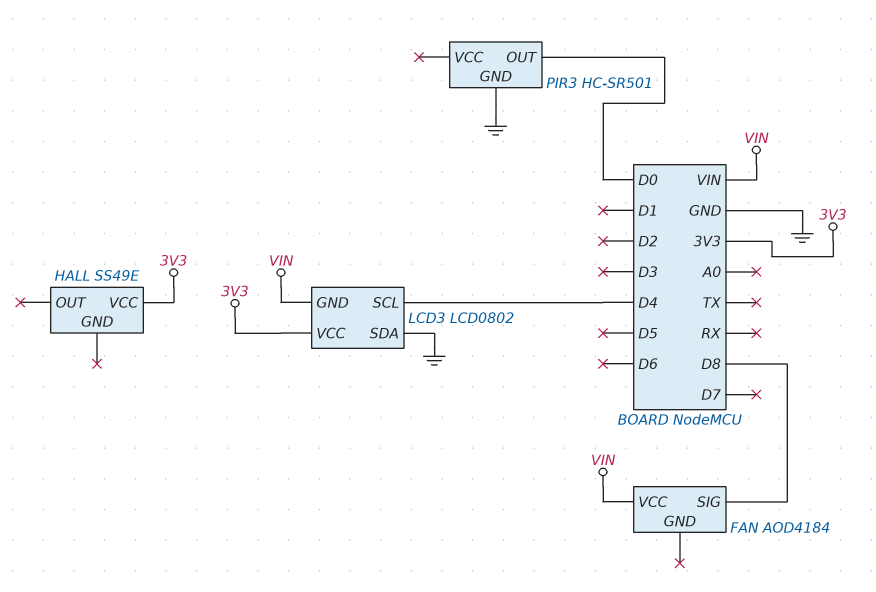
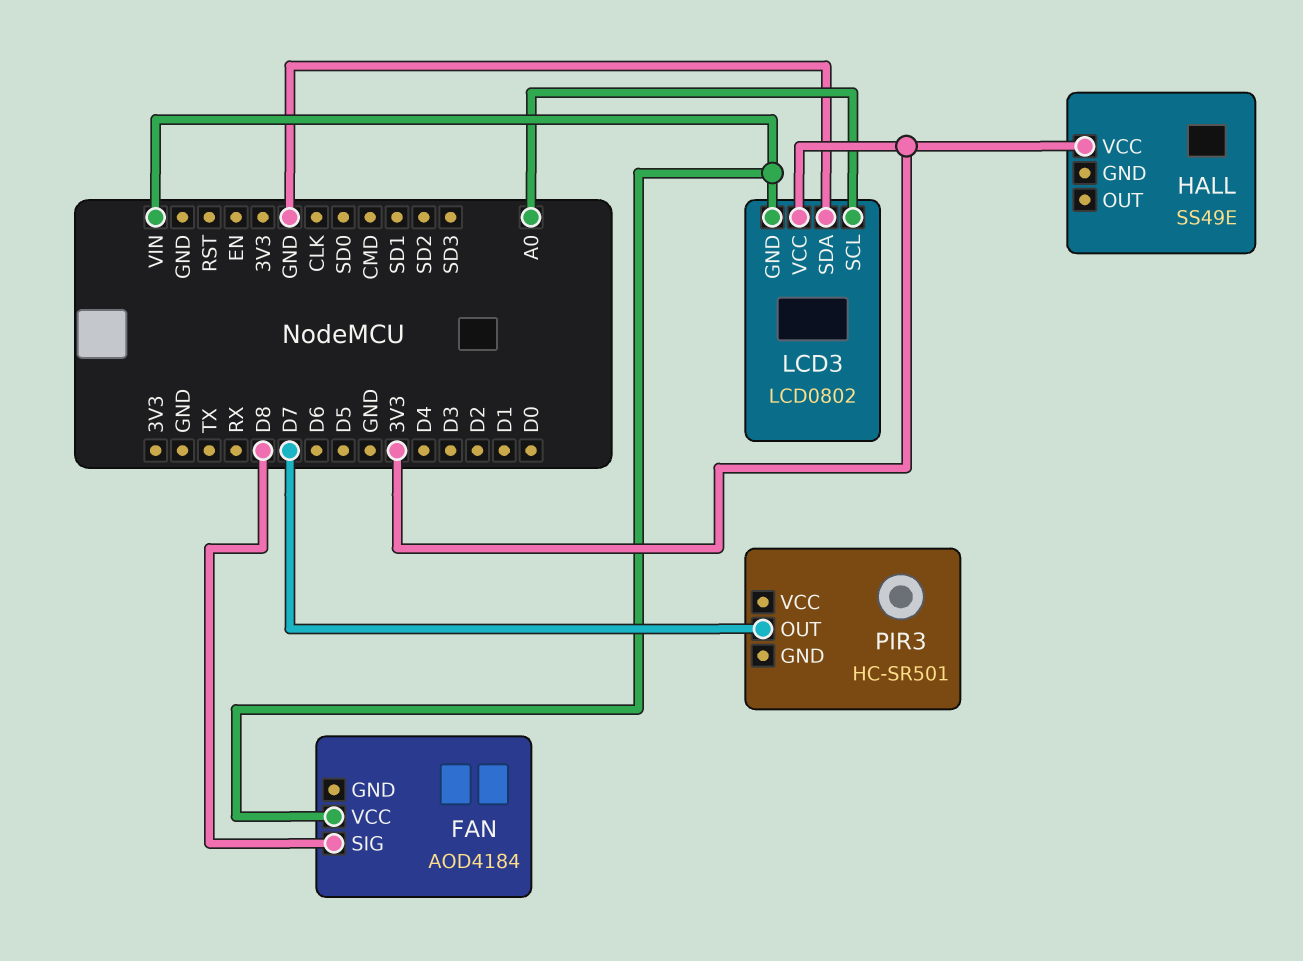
LCD3 pin SCL: D4 -> A0
PIR3 pin GND: GND -> none
PIR3 pin OUT: D0 -> D7

